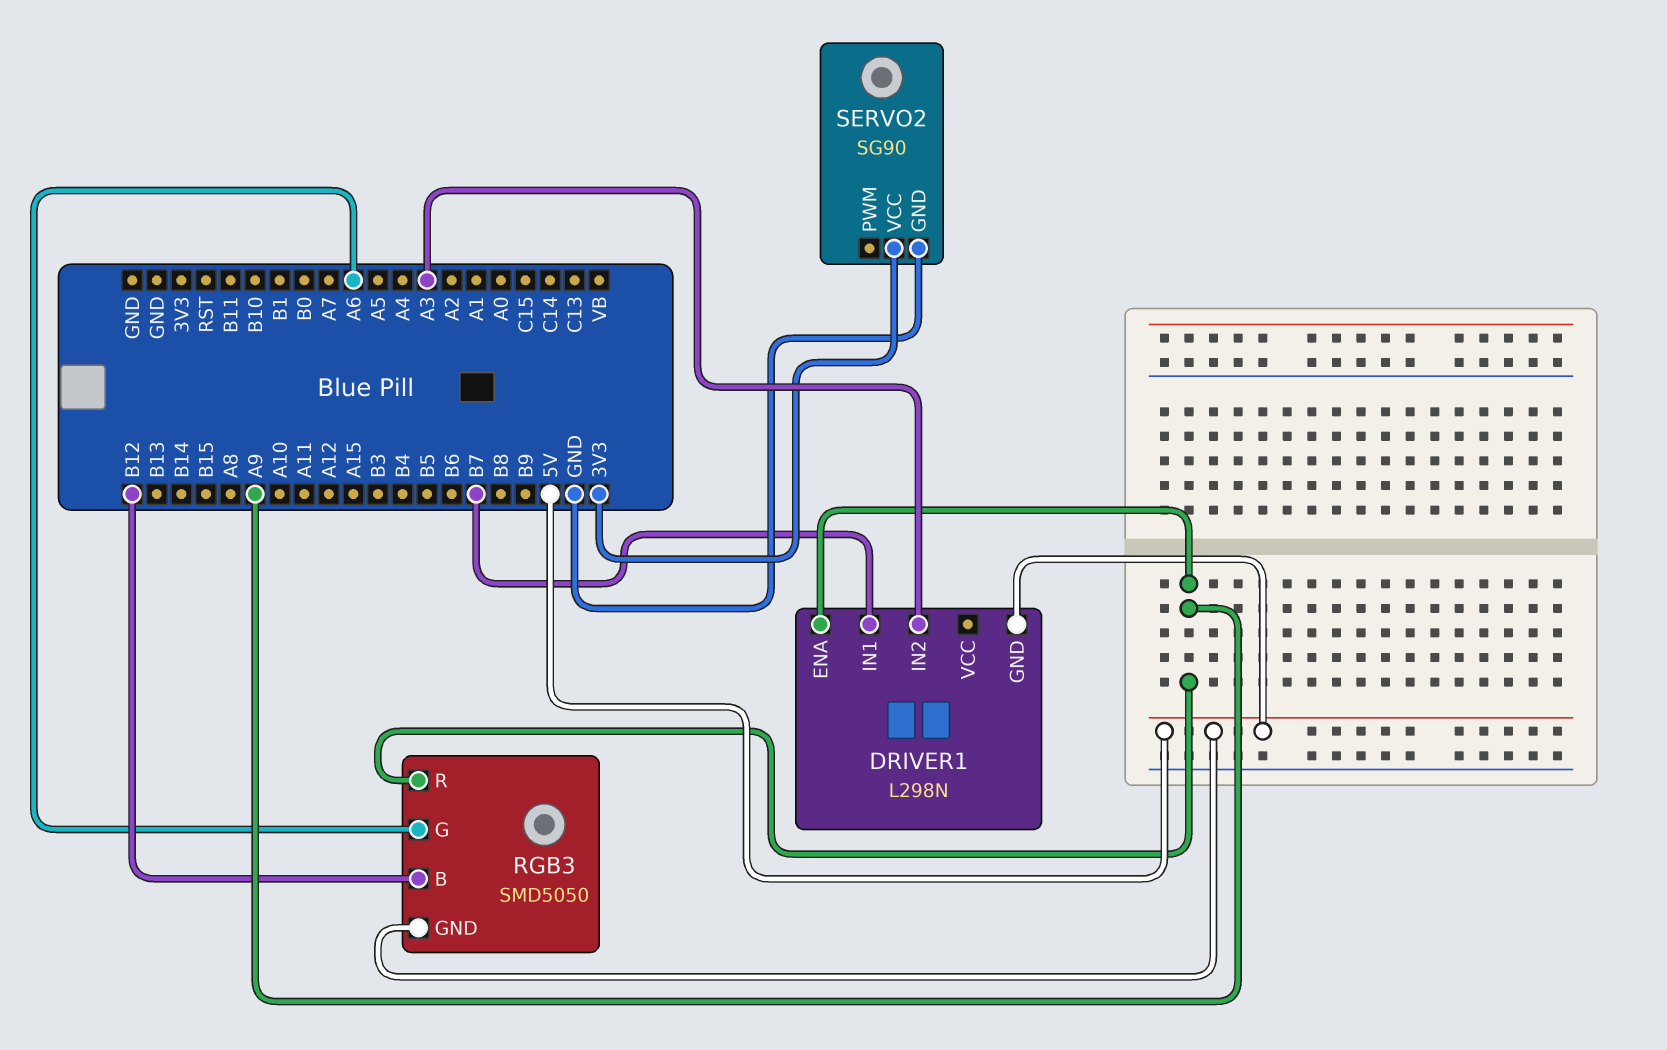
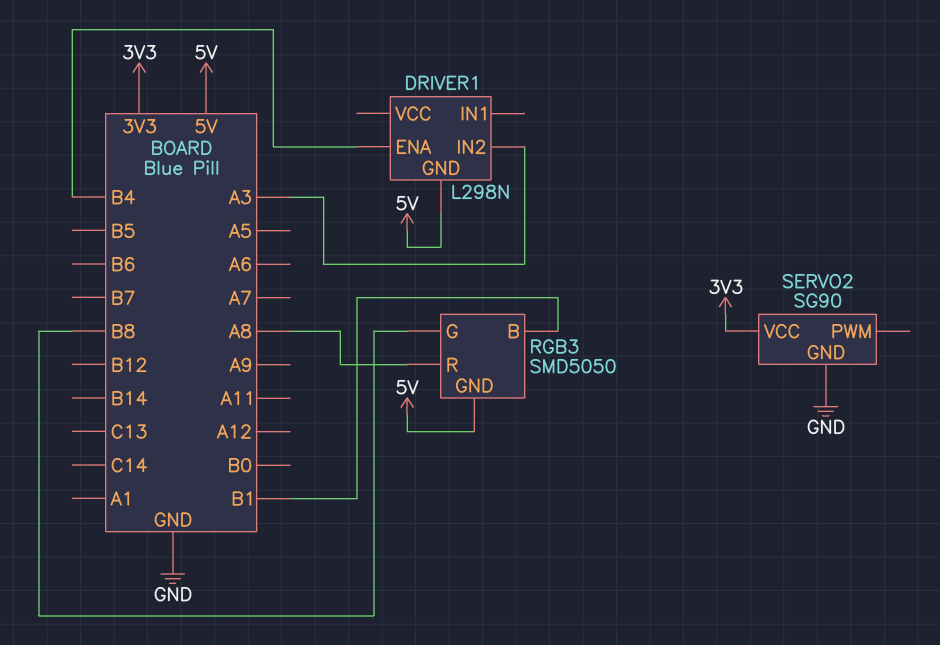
DRIVER1 pin ENA: A9 -> B4
DRIVER1 pin IN1: B7 -> none
RGB3 pin B: B12 -> B1
RGB3 pin G: A6 -> B8
RGB3 pin R: A9 -> A8

